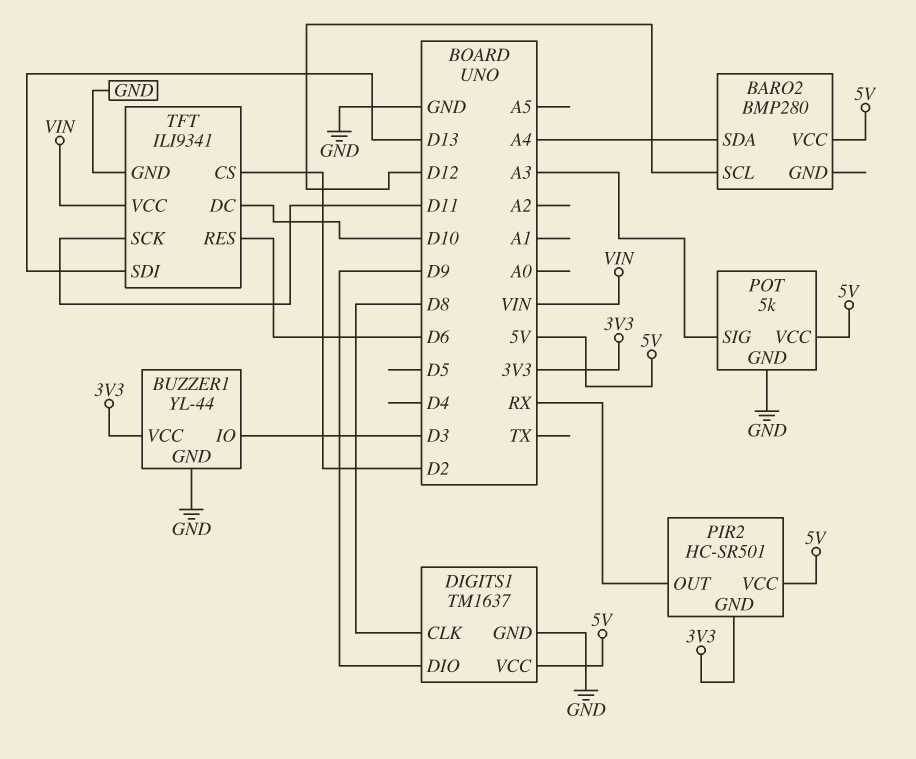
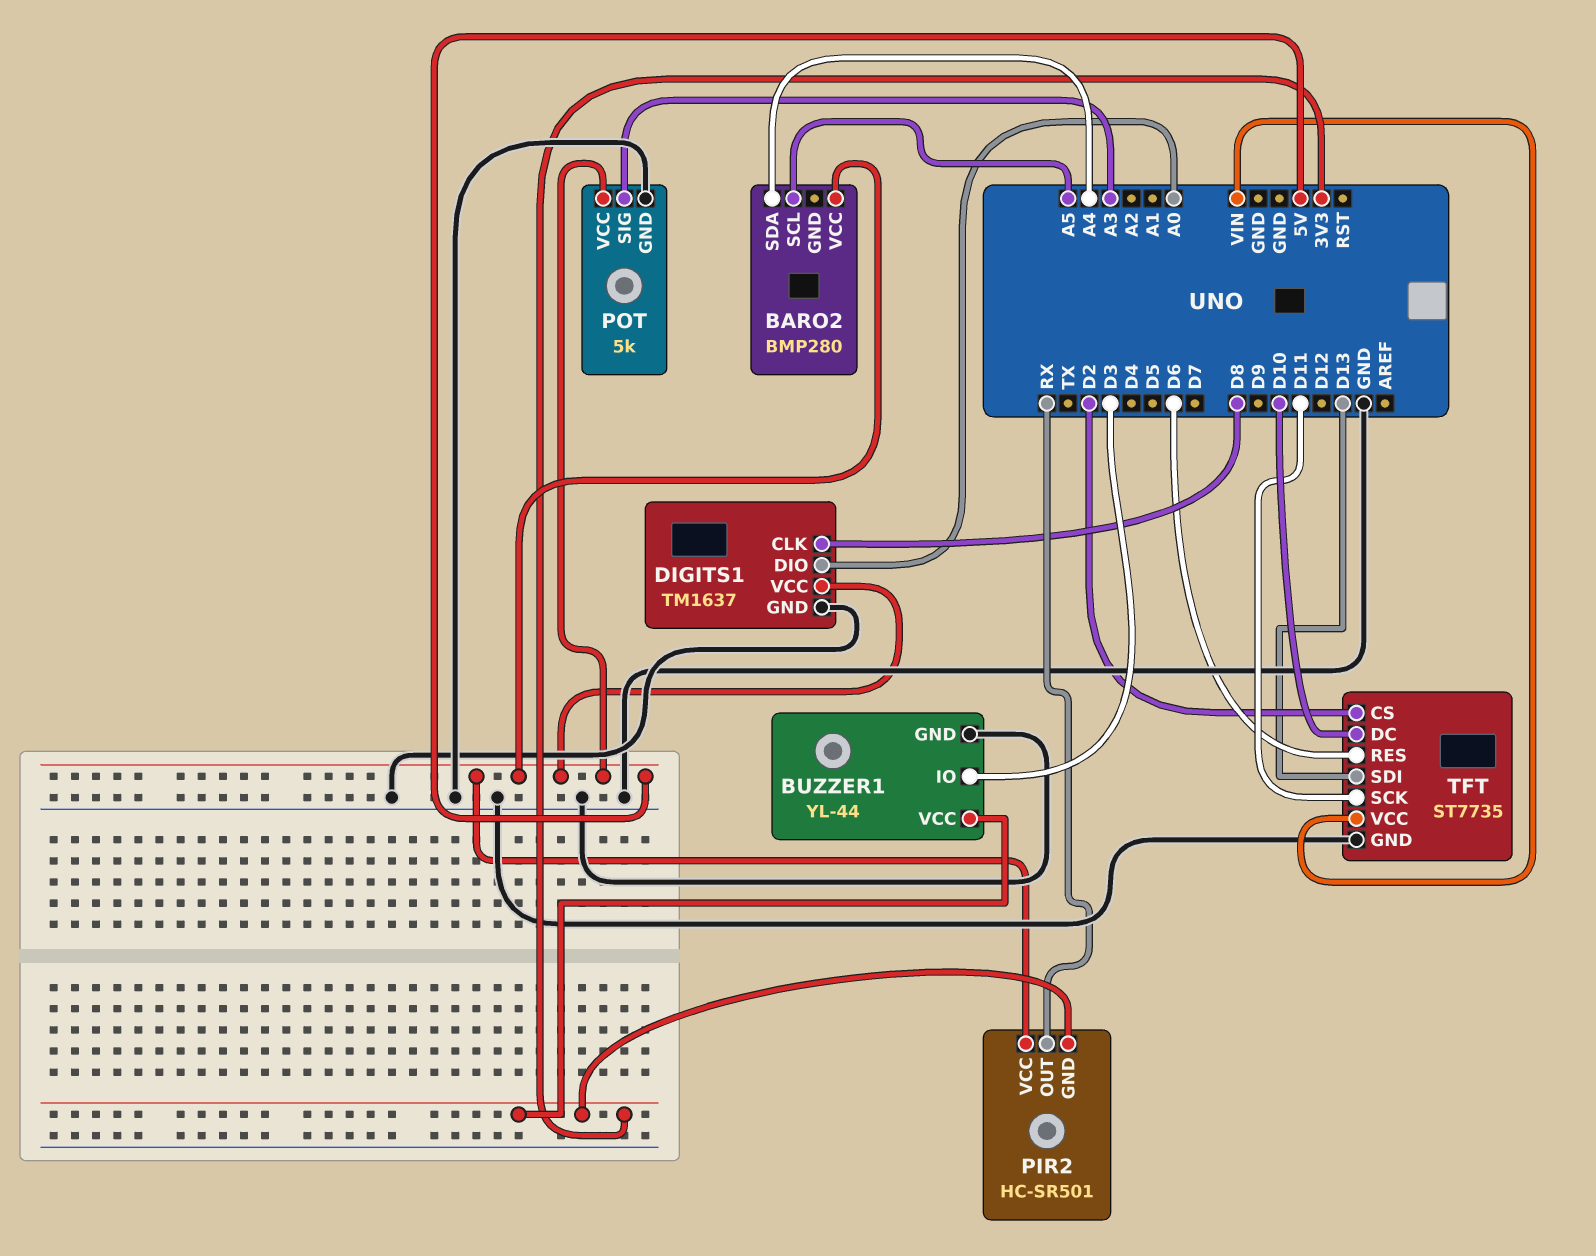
BARO2 pin SCL: D12 -> A5
DIGITS1 pin DIO: D9 -> A0
TFT: ILI9341 -> ST7735

